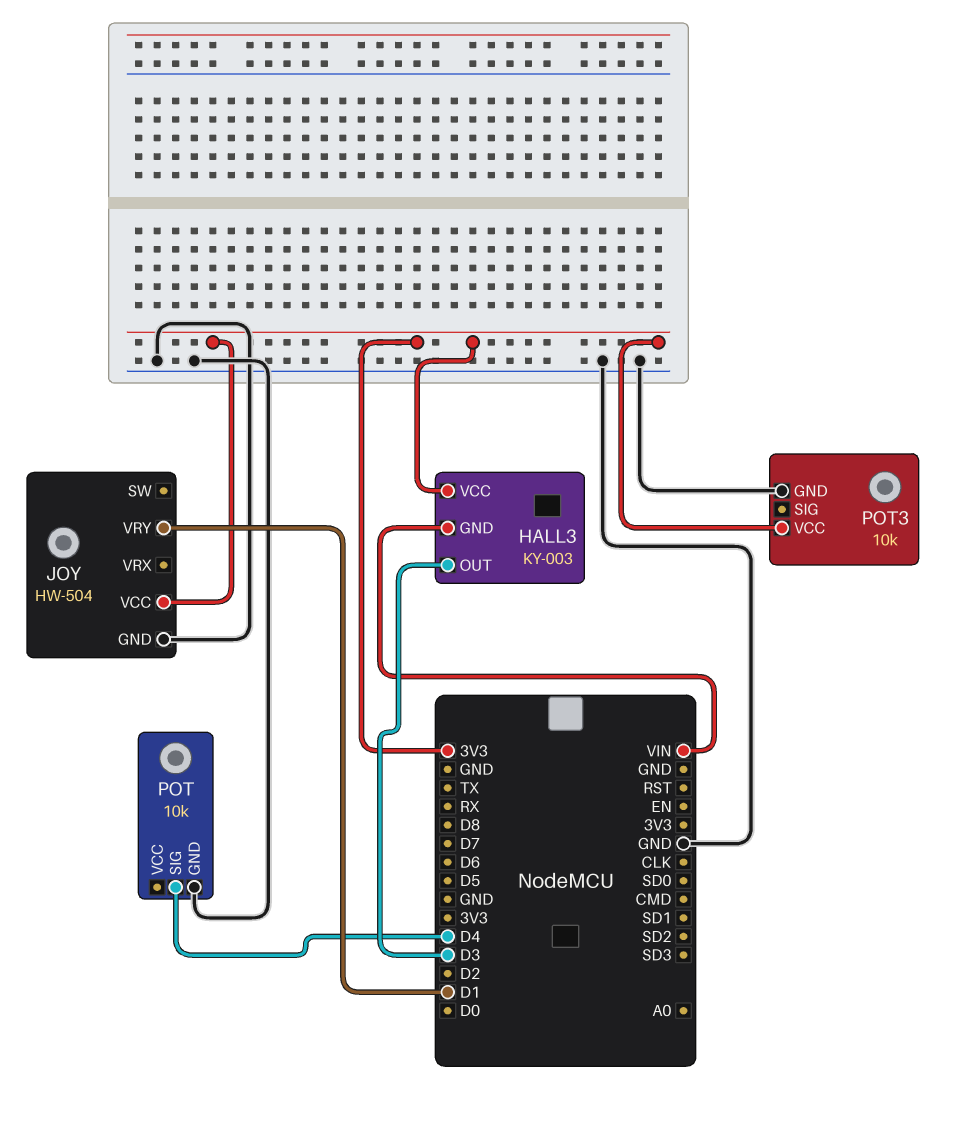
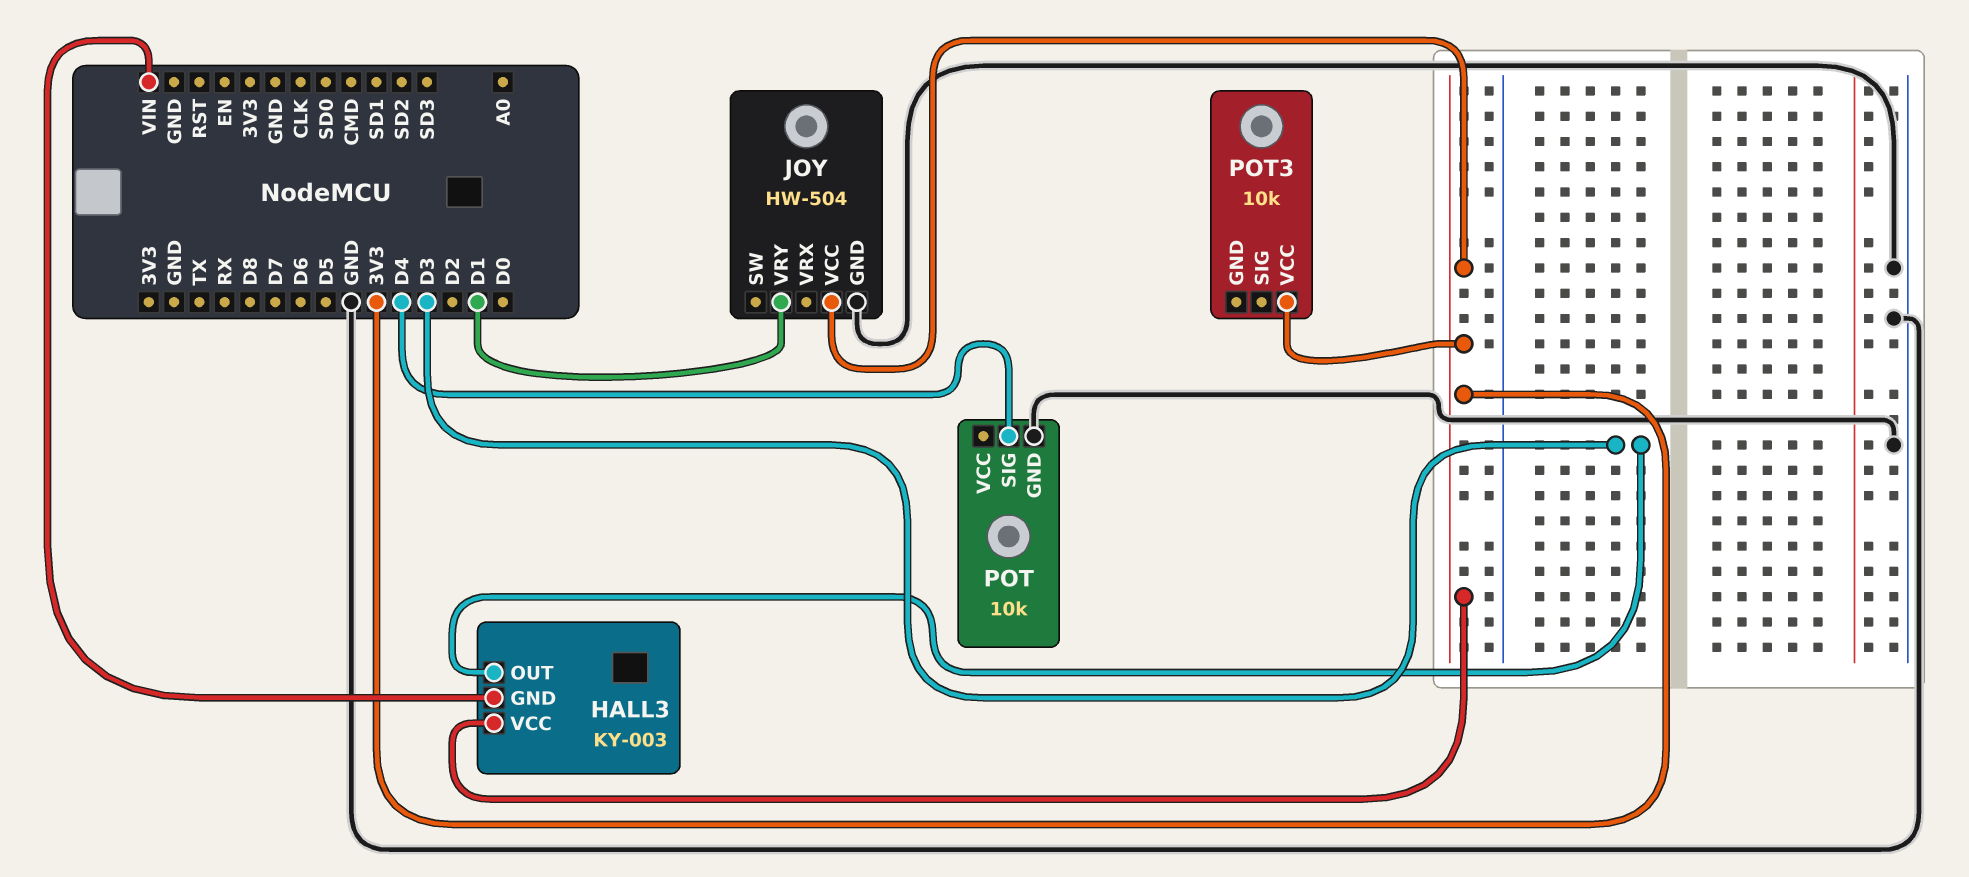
POT3 pin GND: GND -> none

